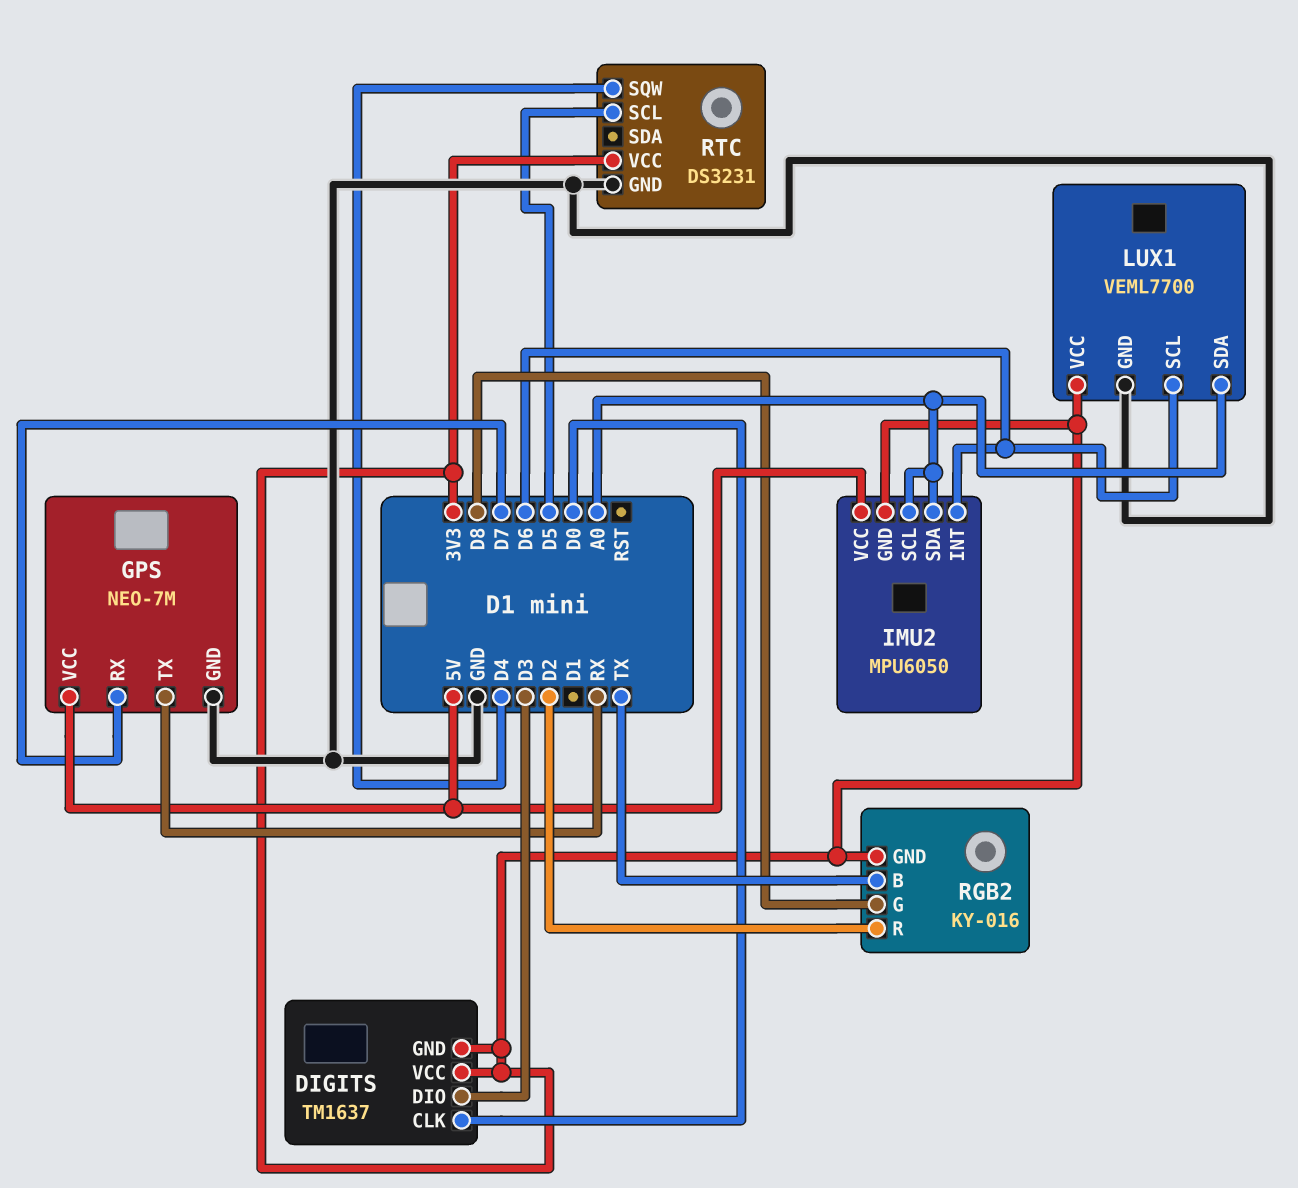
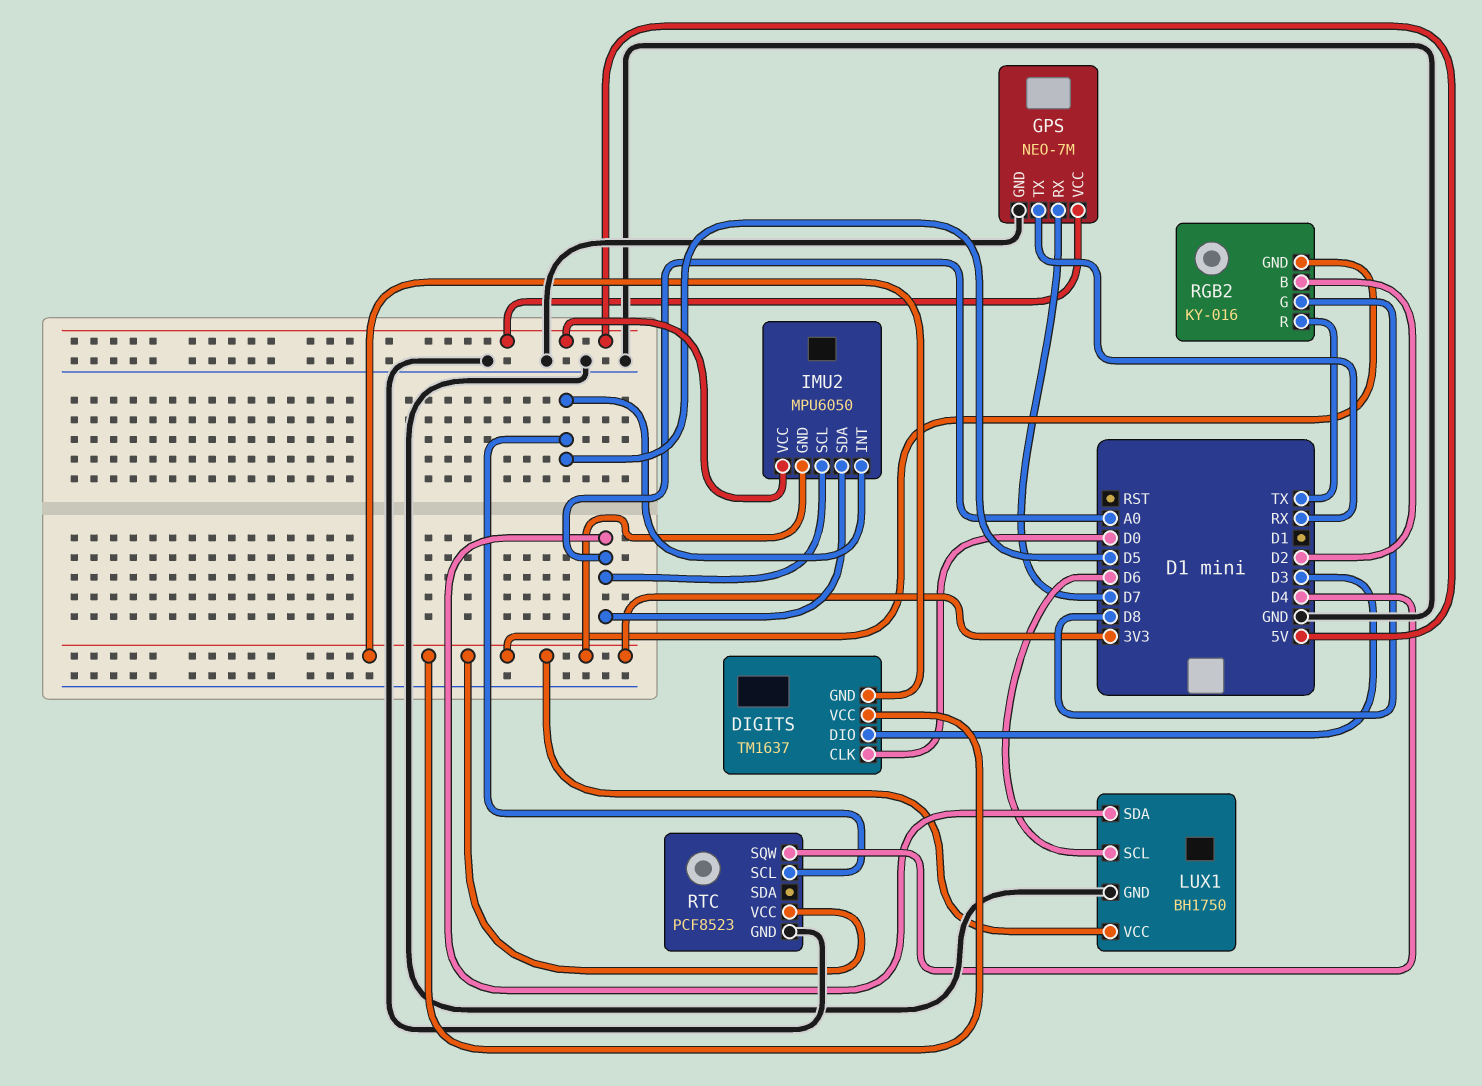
IMU2 pin INT: D6 -> D5
LUX1: VEML7700 -> BH1750
RGB2 pin B: TX -> D2
RGB2 pin R: D2 -> TX
RTC: DS3231 -> PCF8523

